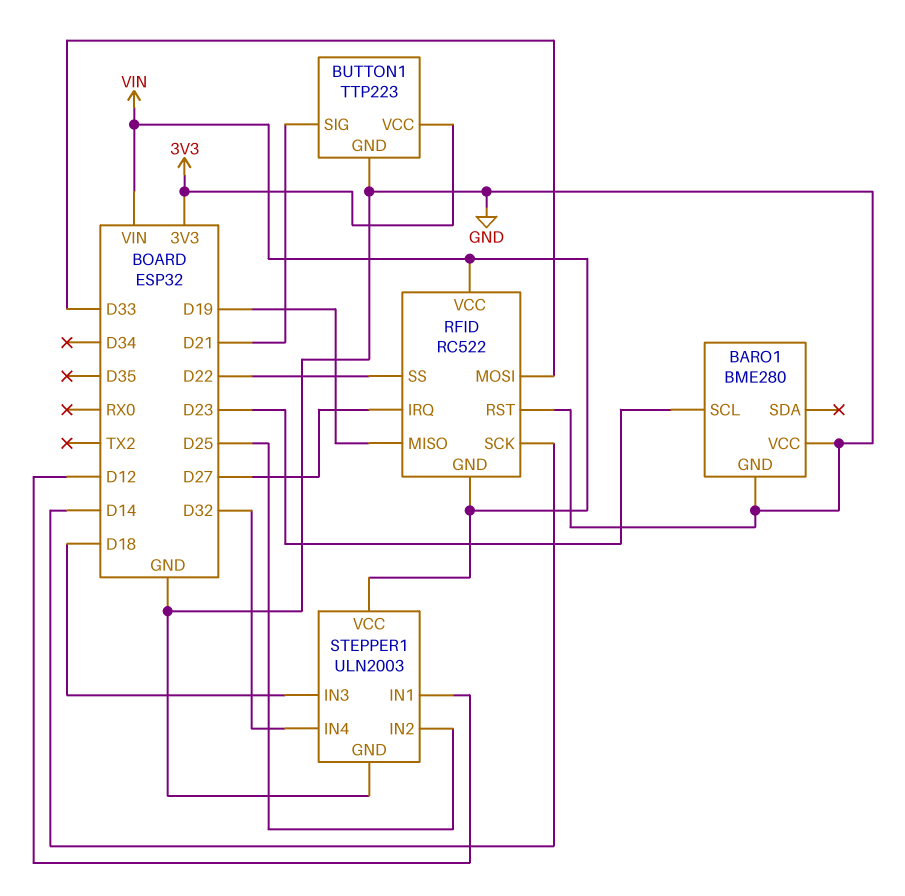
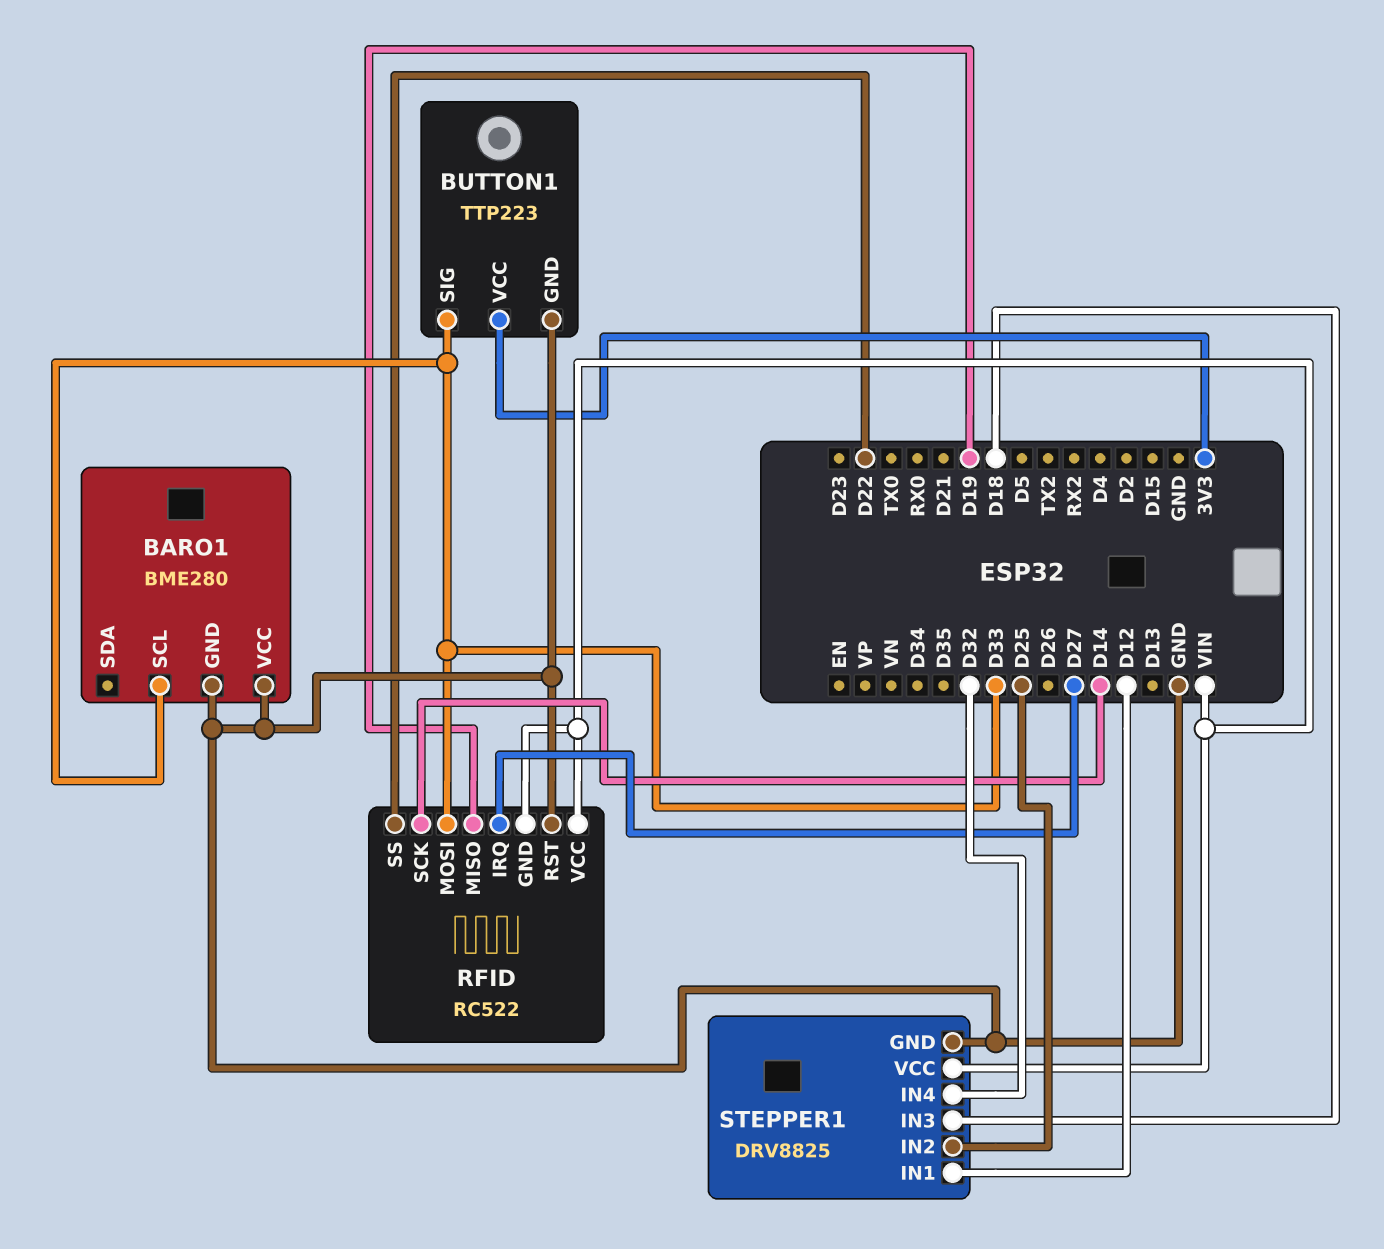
BARO1 pin SCL: D23 -> D33
BUTTON1 pin SIG: D21 -> D33
STEPPER1: ULN2003 -> DRV8825

